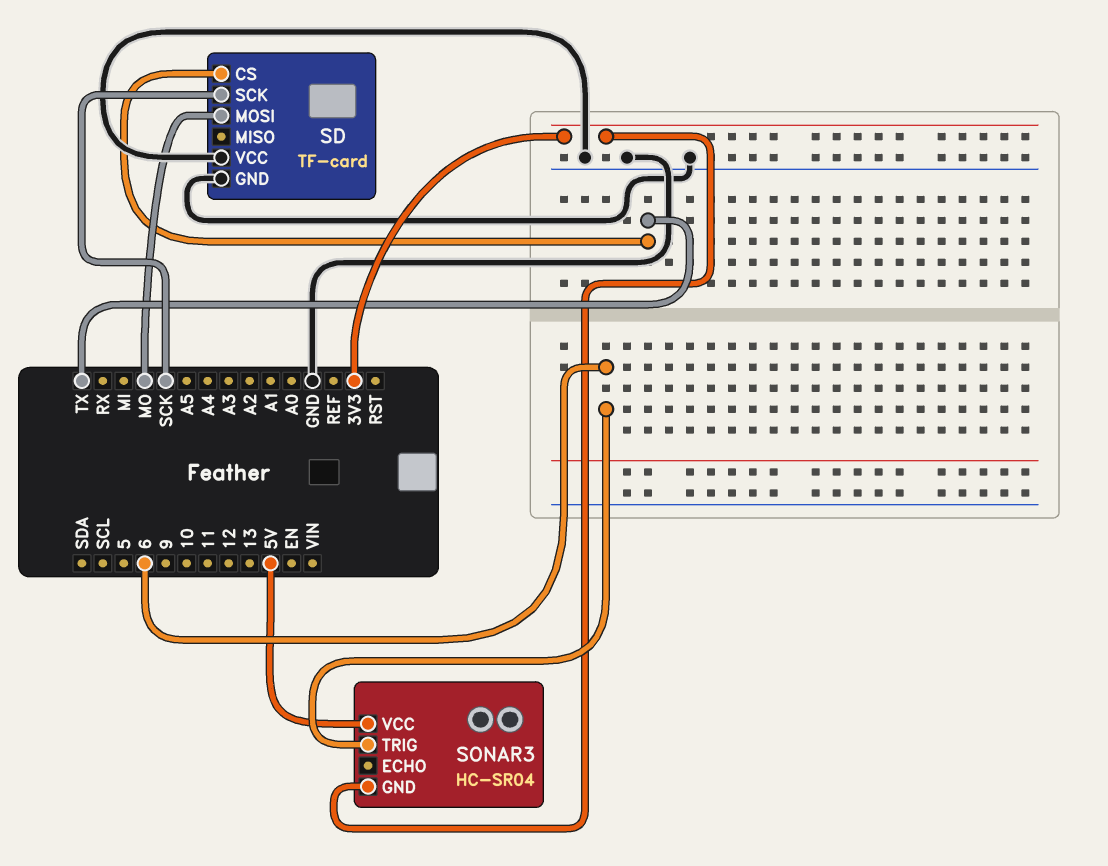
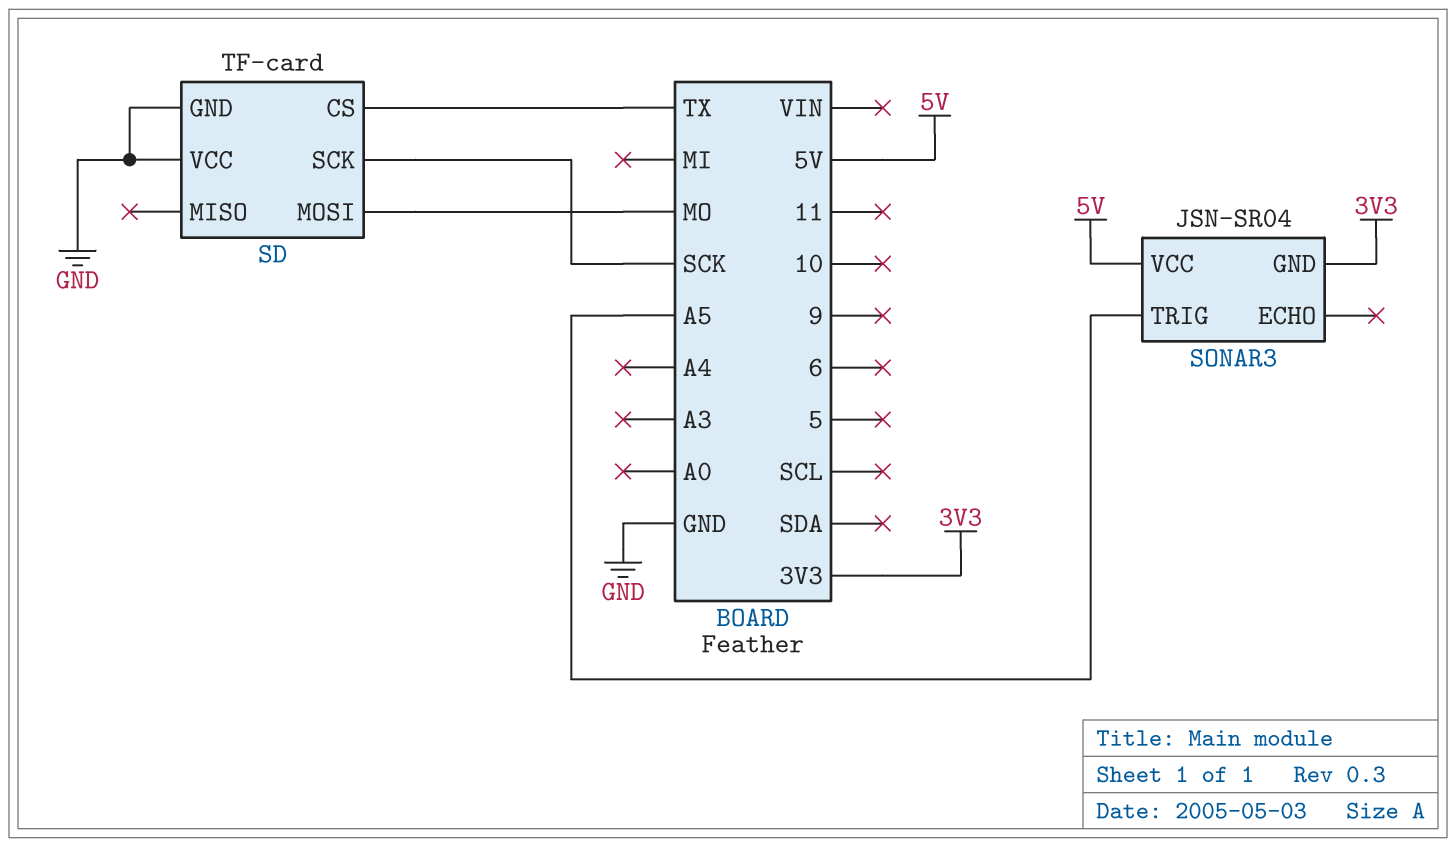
SONAR3: HC-SR04 -> JSN-SR04
SONAR3 pin TRIG: 6 -> A5

